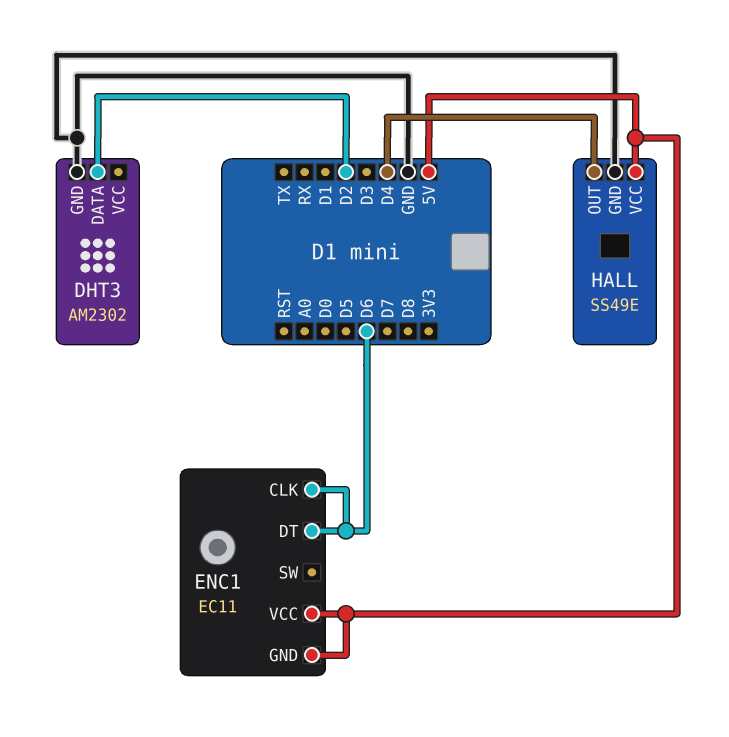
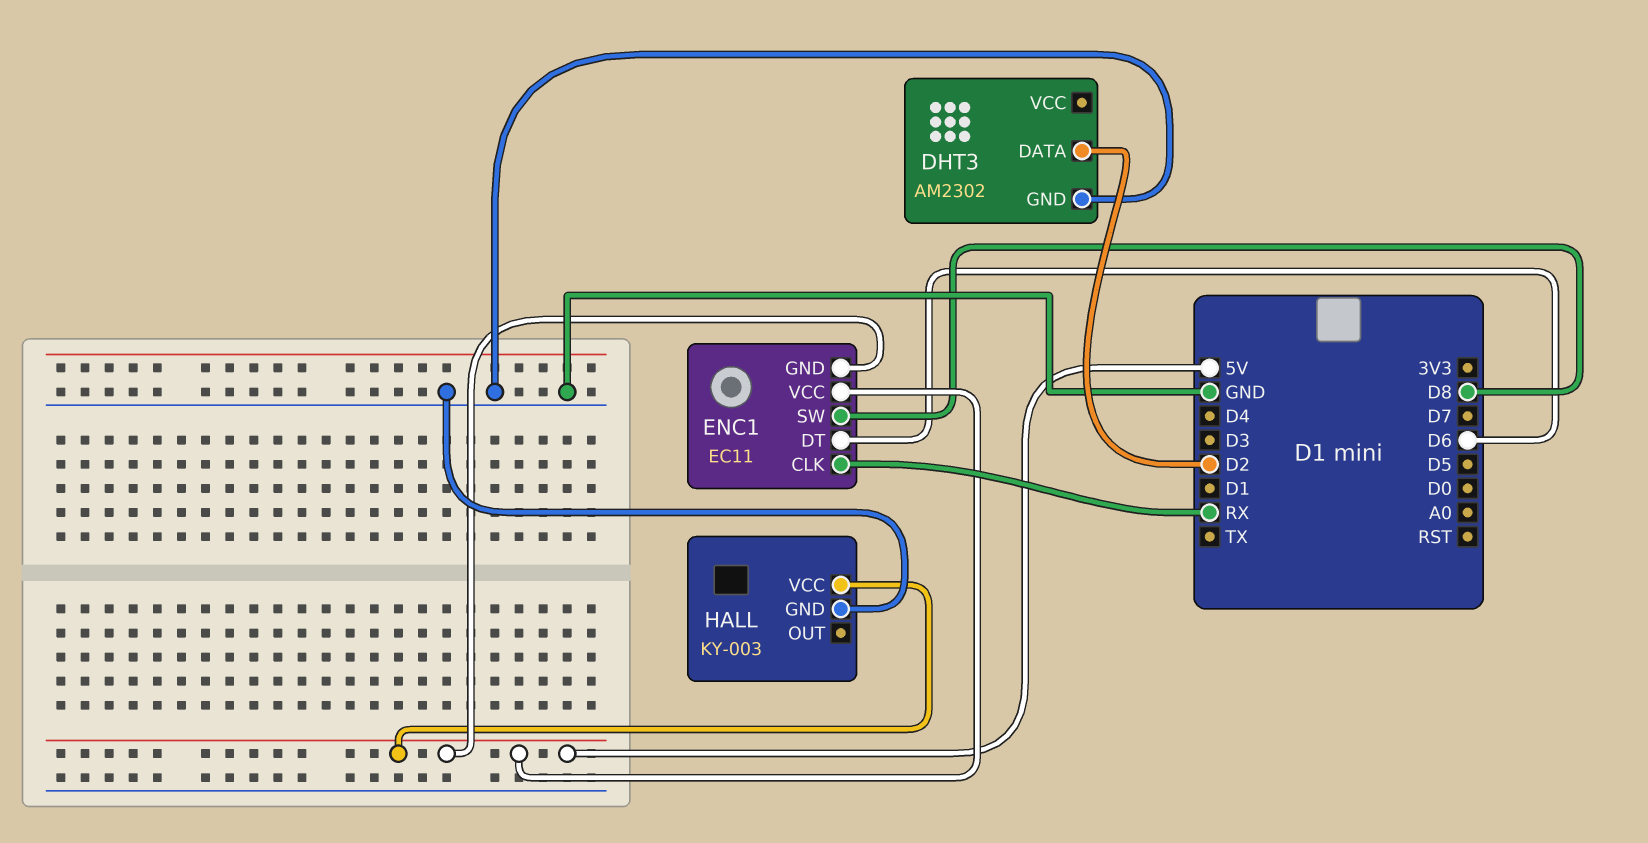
ENC1 pin CLK: D6 -> RX
ENC1 pin SW: none -> D8
HALL: SS49E -> KY-003
HALL pin OUT: D4 -> none

